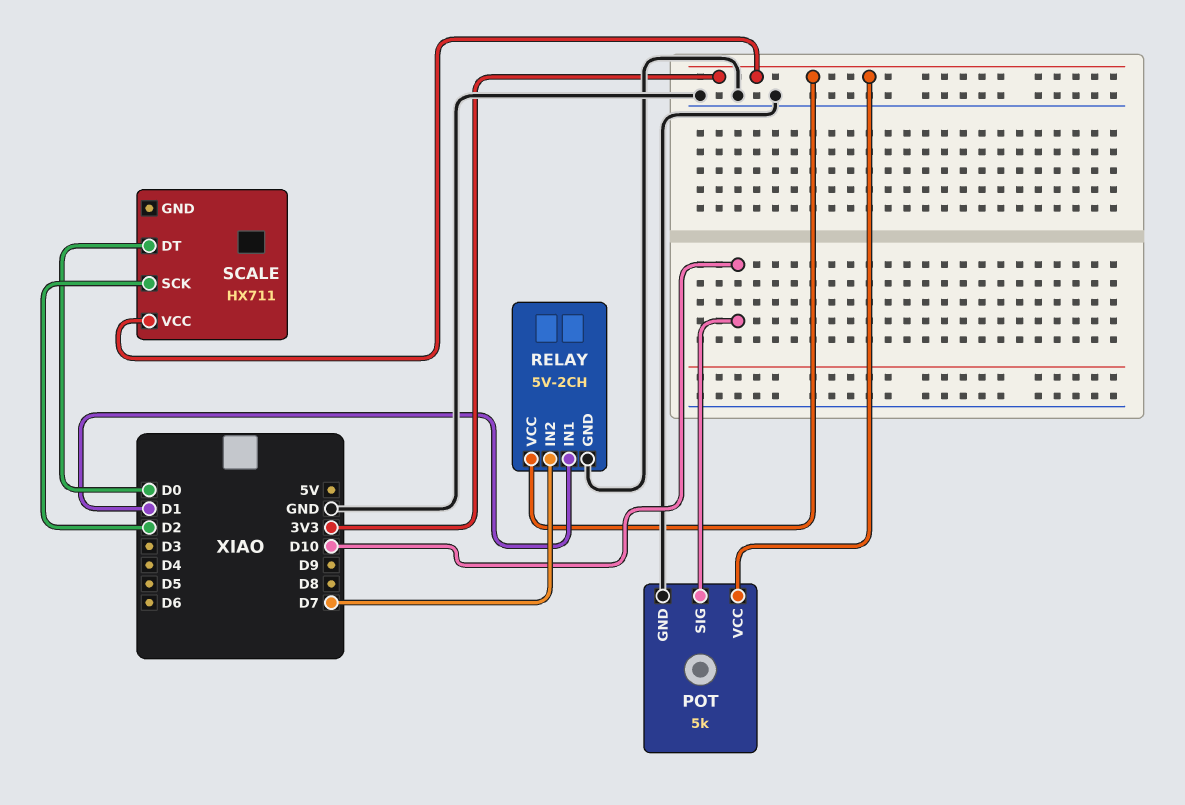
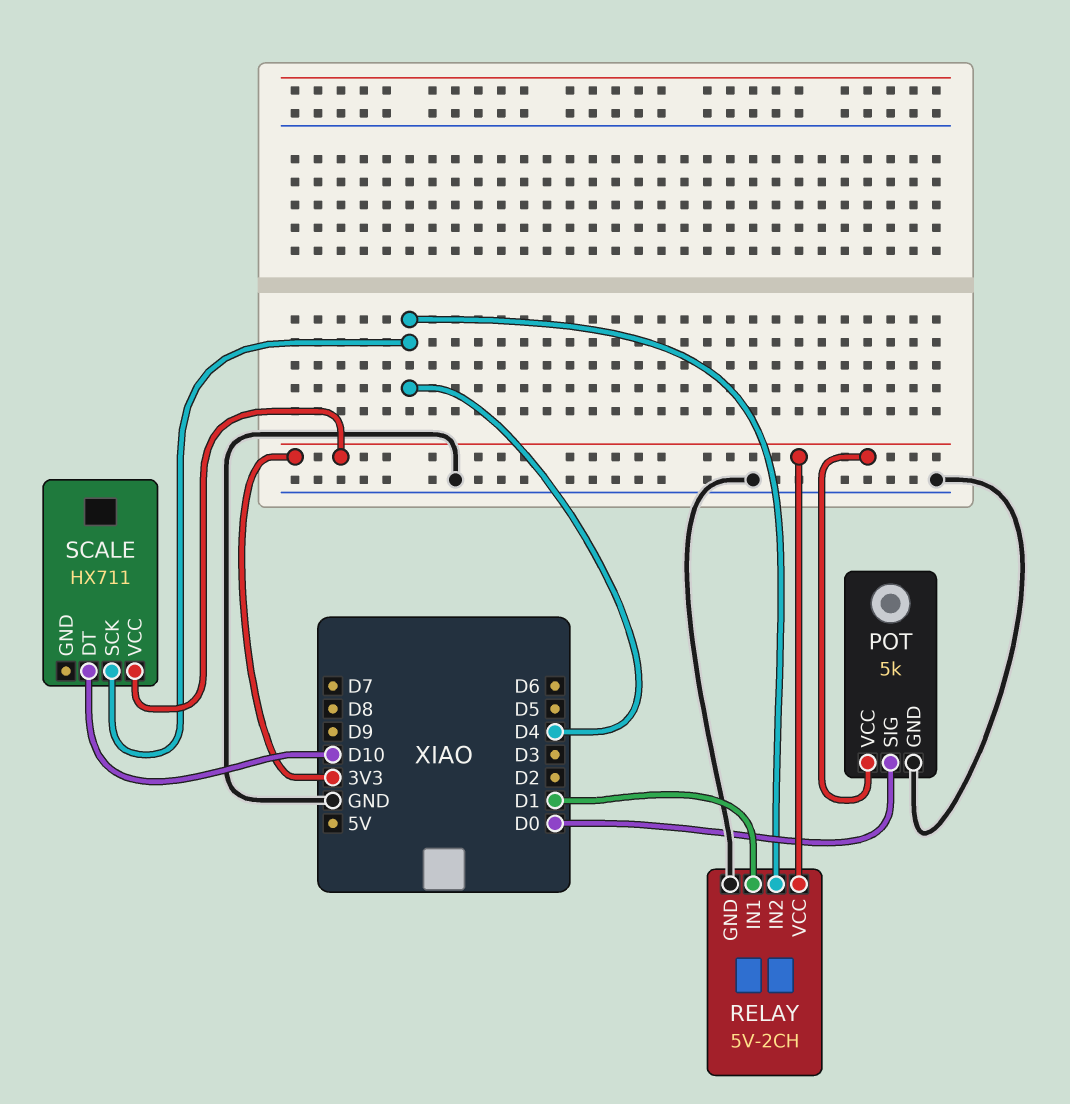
POT pin SIG: D10 -> D0
RELAY pin IN2: D7 -> D4
SCALE pin DT: D0 -> D10
SCALE pin SCK: D2 -> D4

